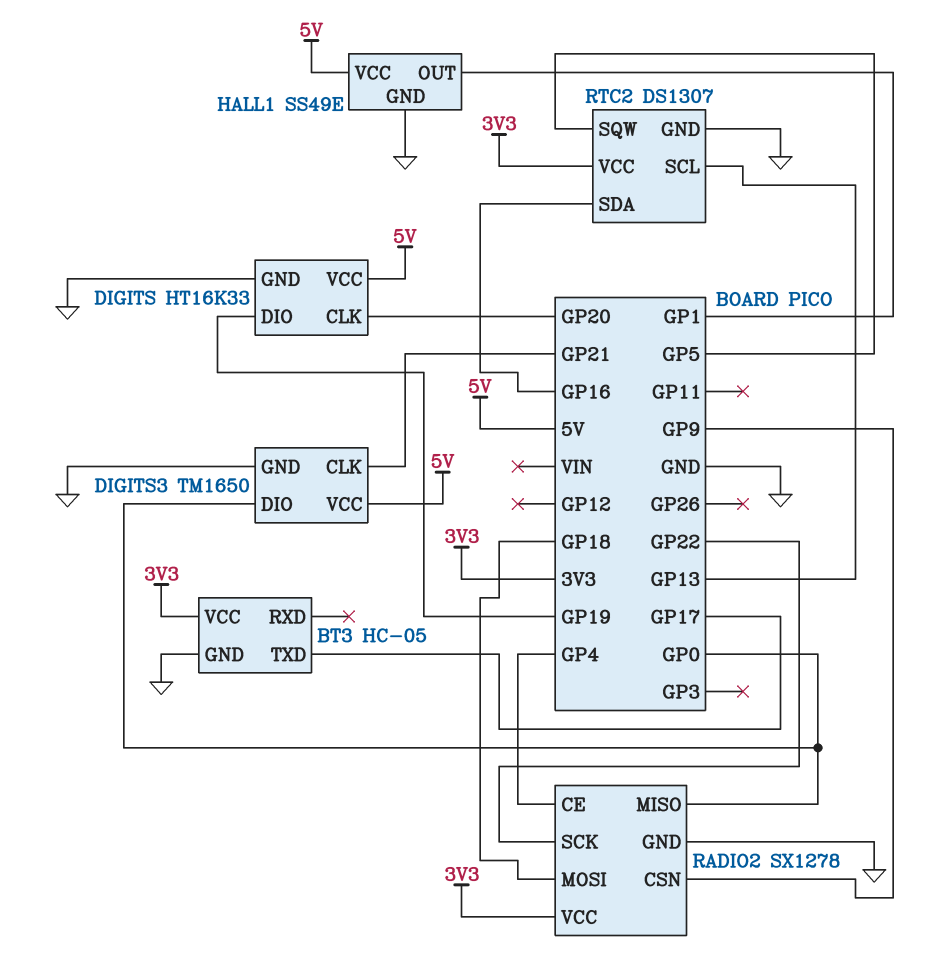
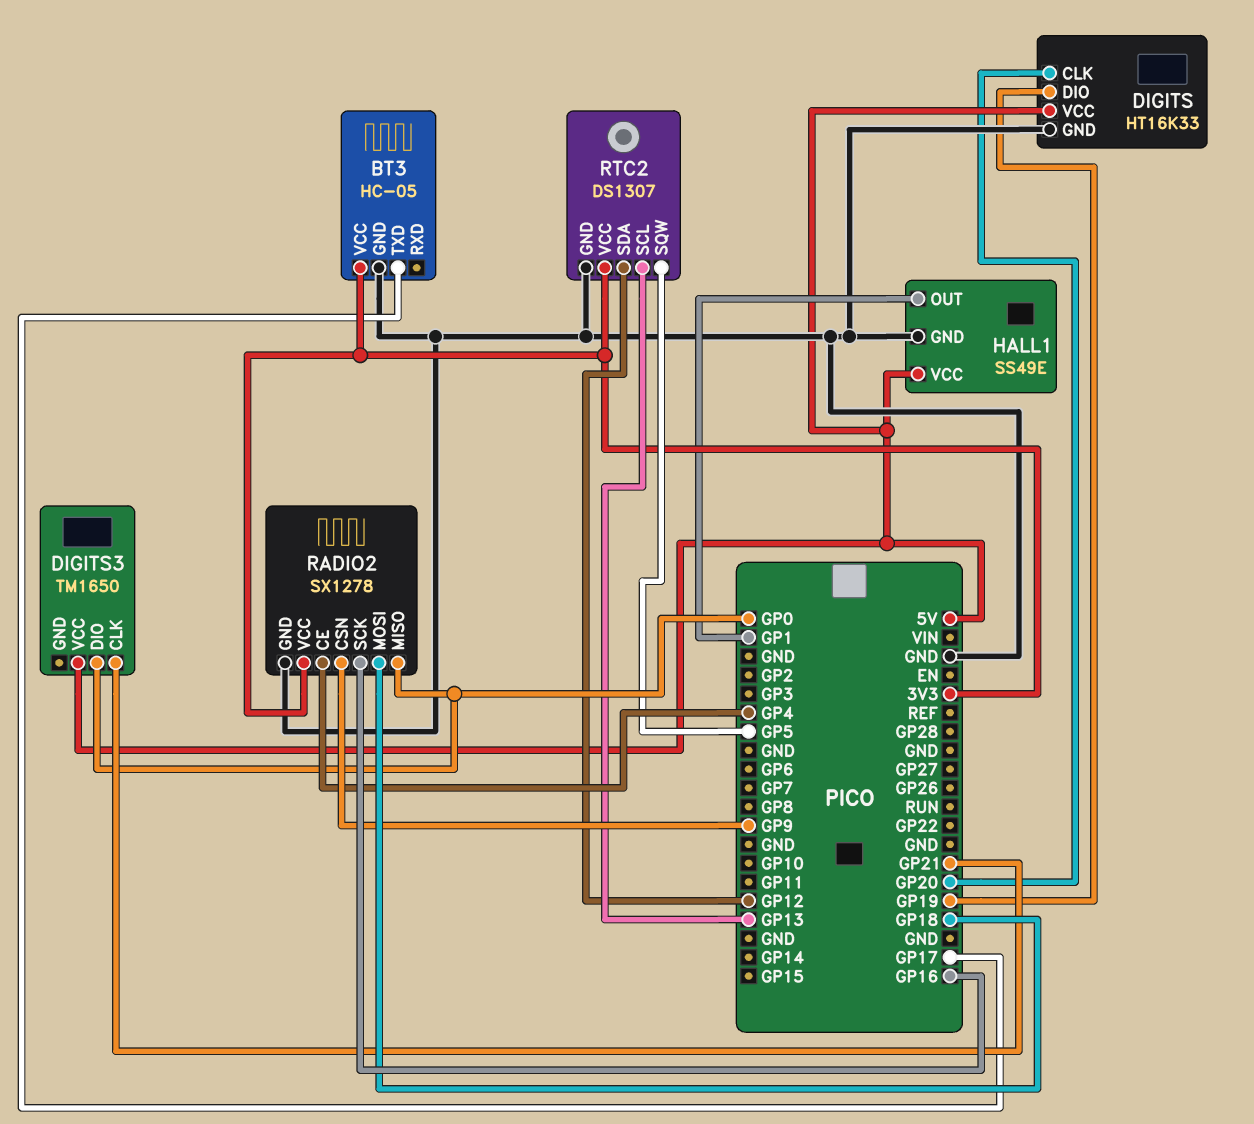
DIGITS3 pin GND: GND -> none
RADIO2 pin SCK: GP22 -> GP16
RTC2 pin SDA: GP16 -> GP12

